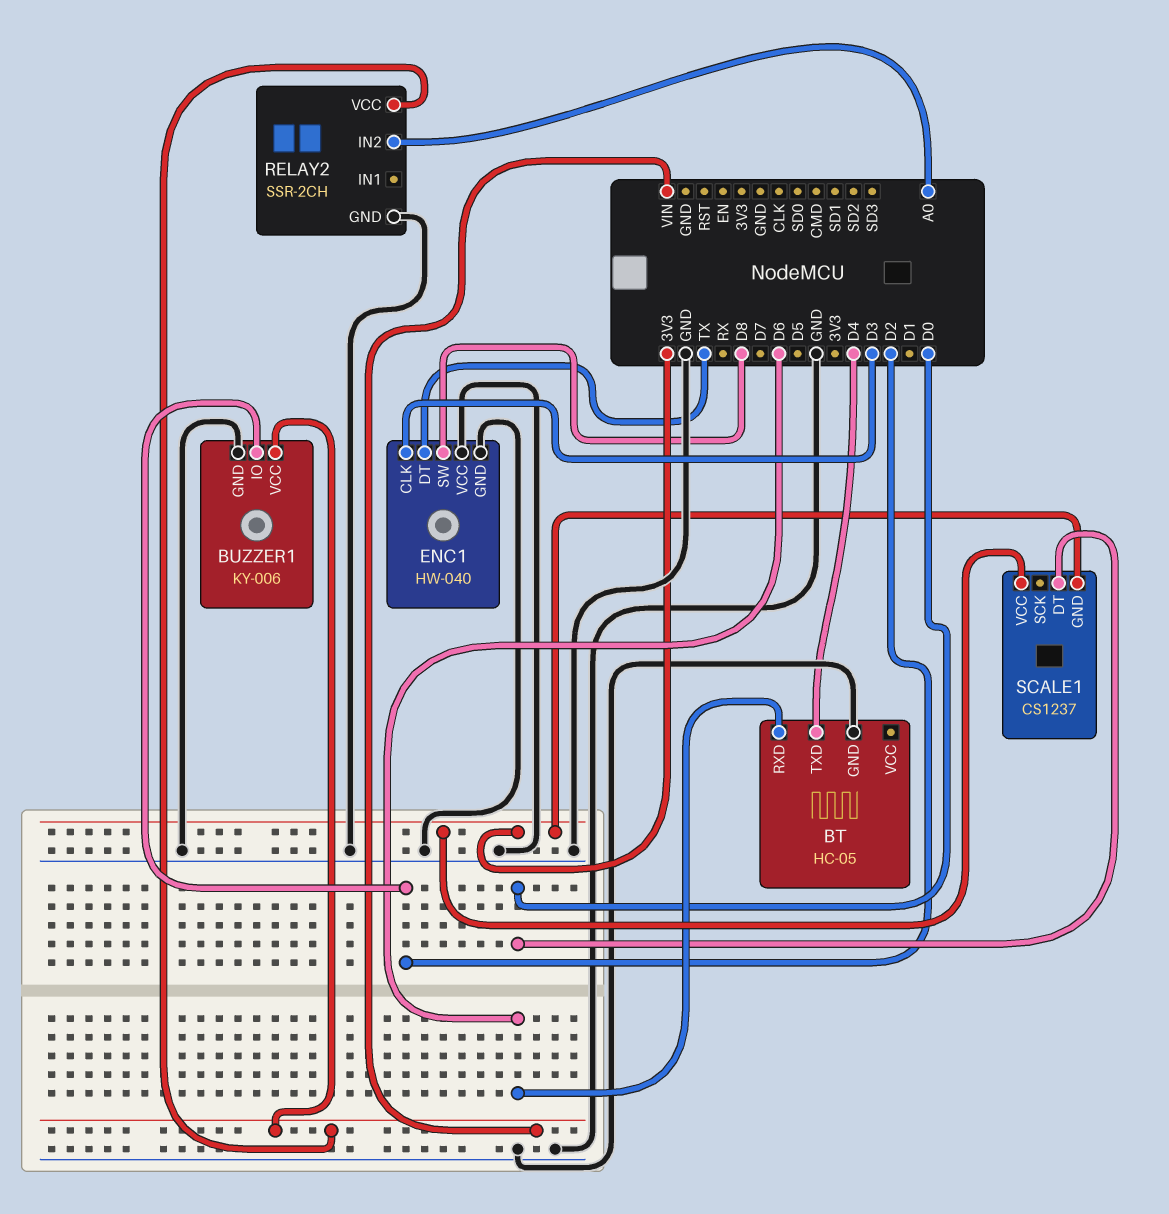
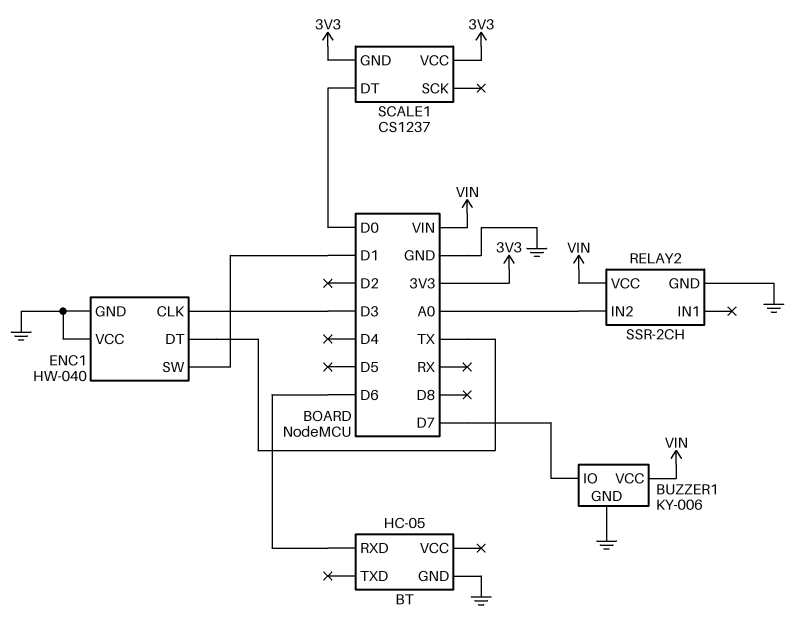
BT pin TXD: D4 -> none
BUZZER1 pin IO: D2 -> D7
ENC1 pin SW: D8 -> D1

